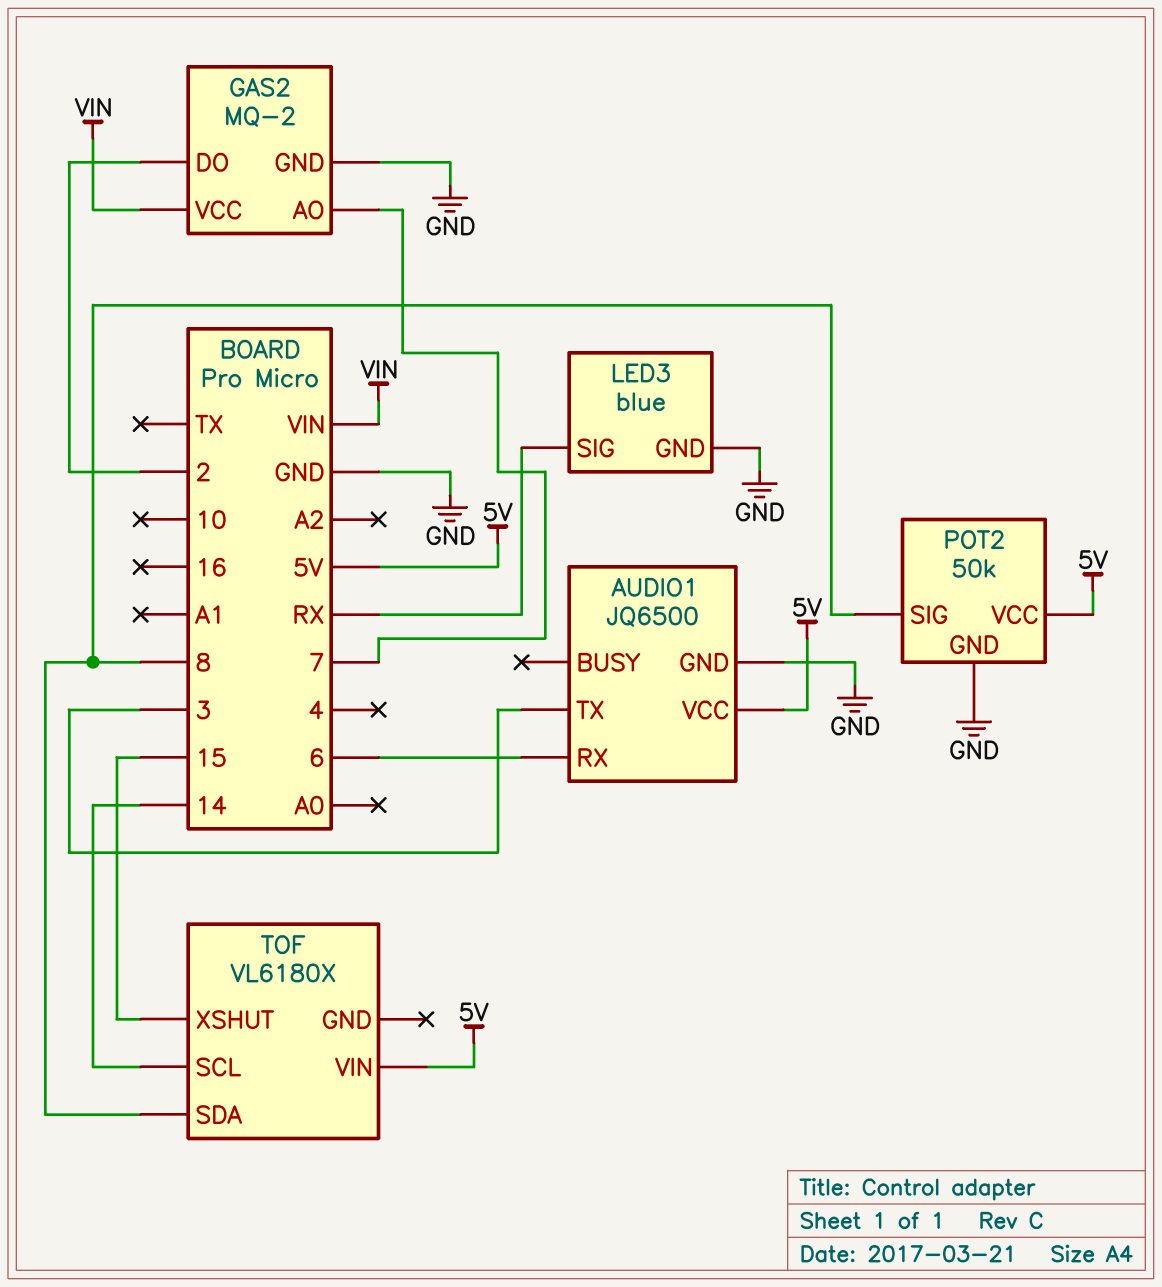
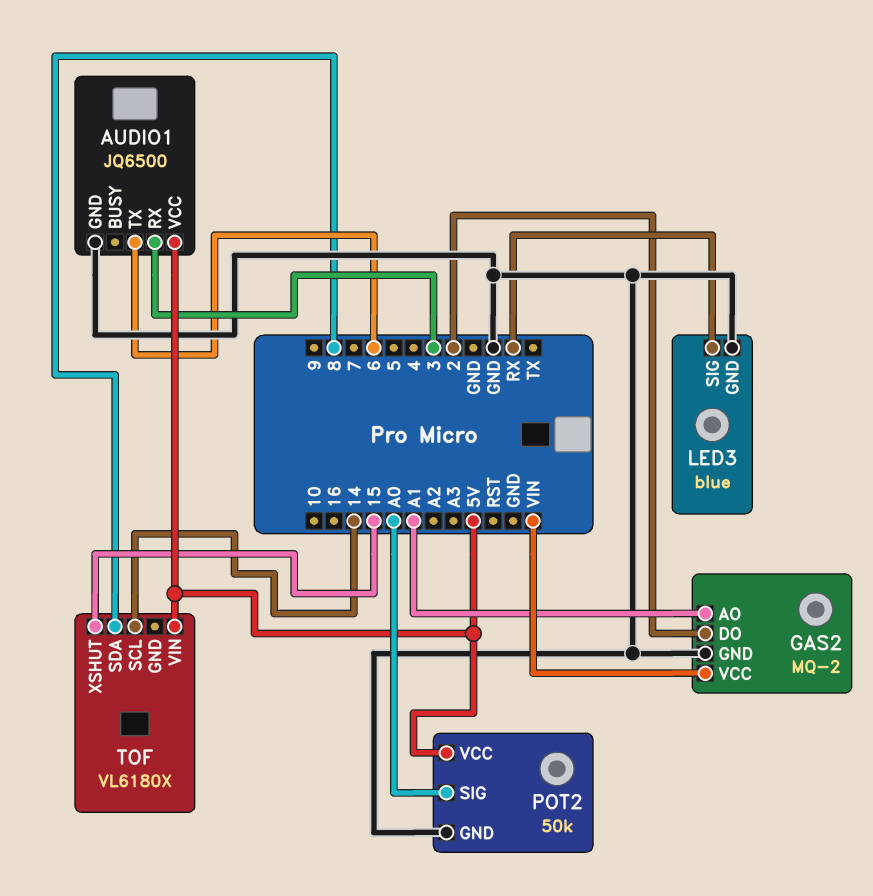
AUDIO1 pin RX: 6 -> 3
AUDIO1 pin TX: 3 -> 6
GAS2 pin AO: 7 -> A1
POT2 pin SIG: 8 -> A0

